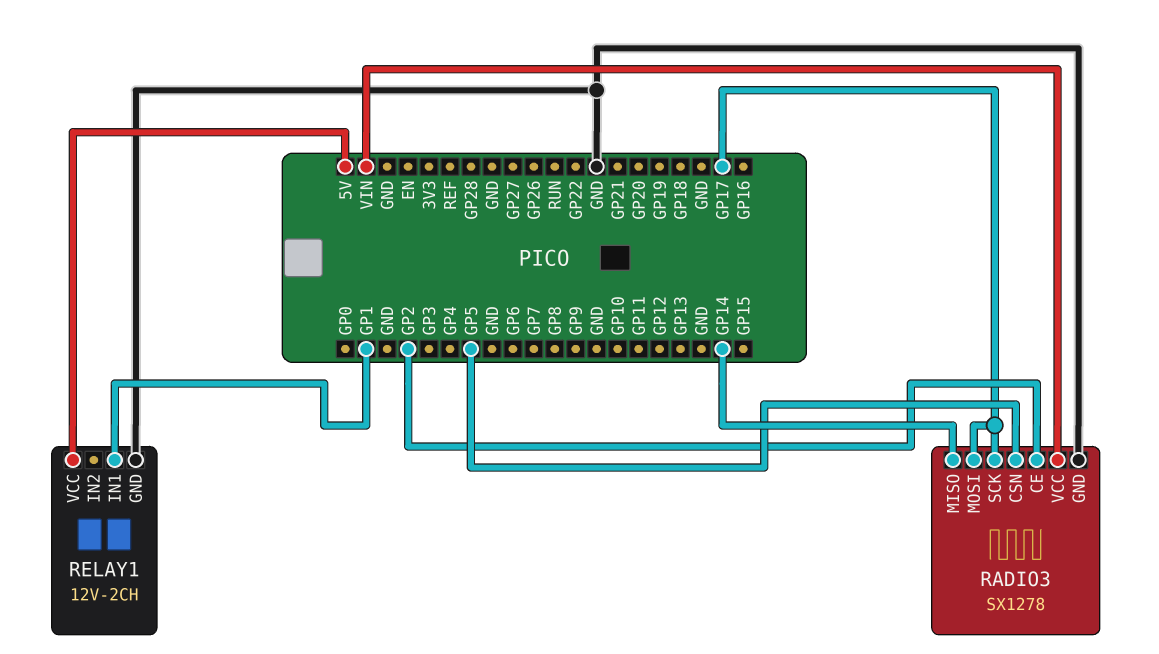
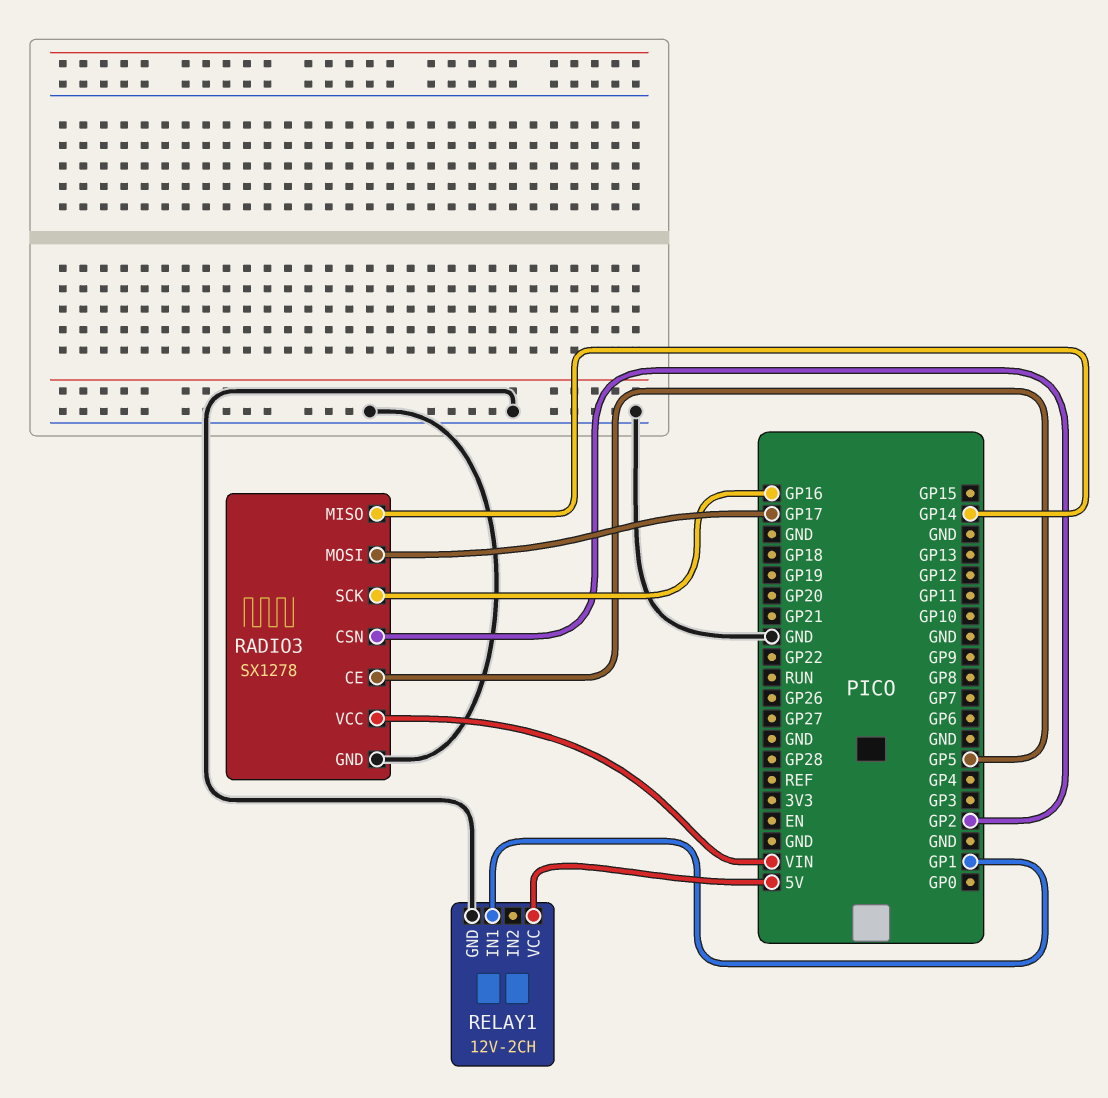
RADIO3 pin CE: GP2 -> GP5
RADIO3 pin CSN: GP5 -> GP2
RADIO3 pin SCK: GP17 -> GP16

